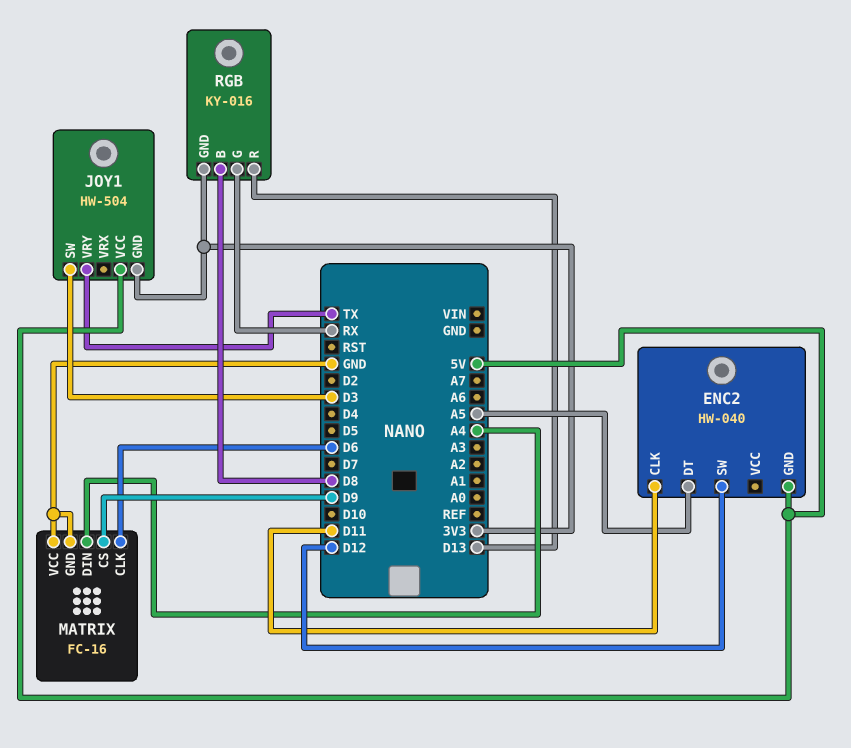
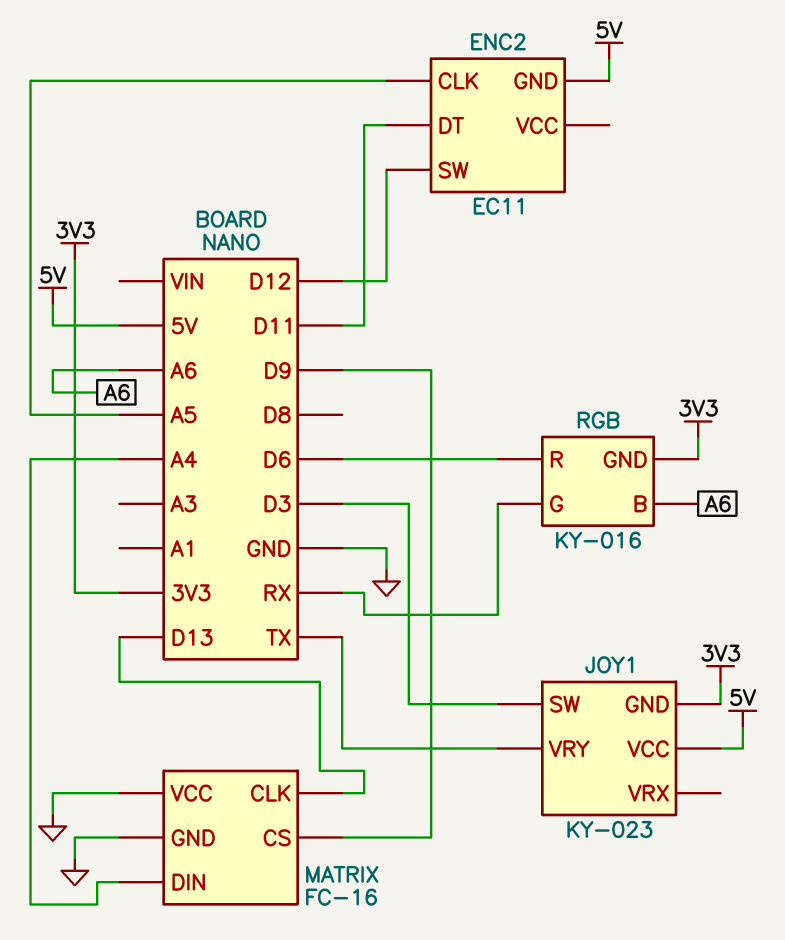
ENC2: HW-040 -> EC11
ENC2 pin CLK: D11 -> A5
ENC2 pin DT: A5 -> D11
JOY1: HW-504 -> KY-023
MATRIX pin CLK: D6 -> D13
RGB pin B: D8 -> A6
RGB pin R: D13 -> D6

